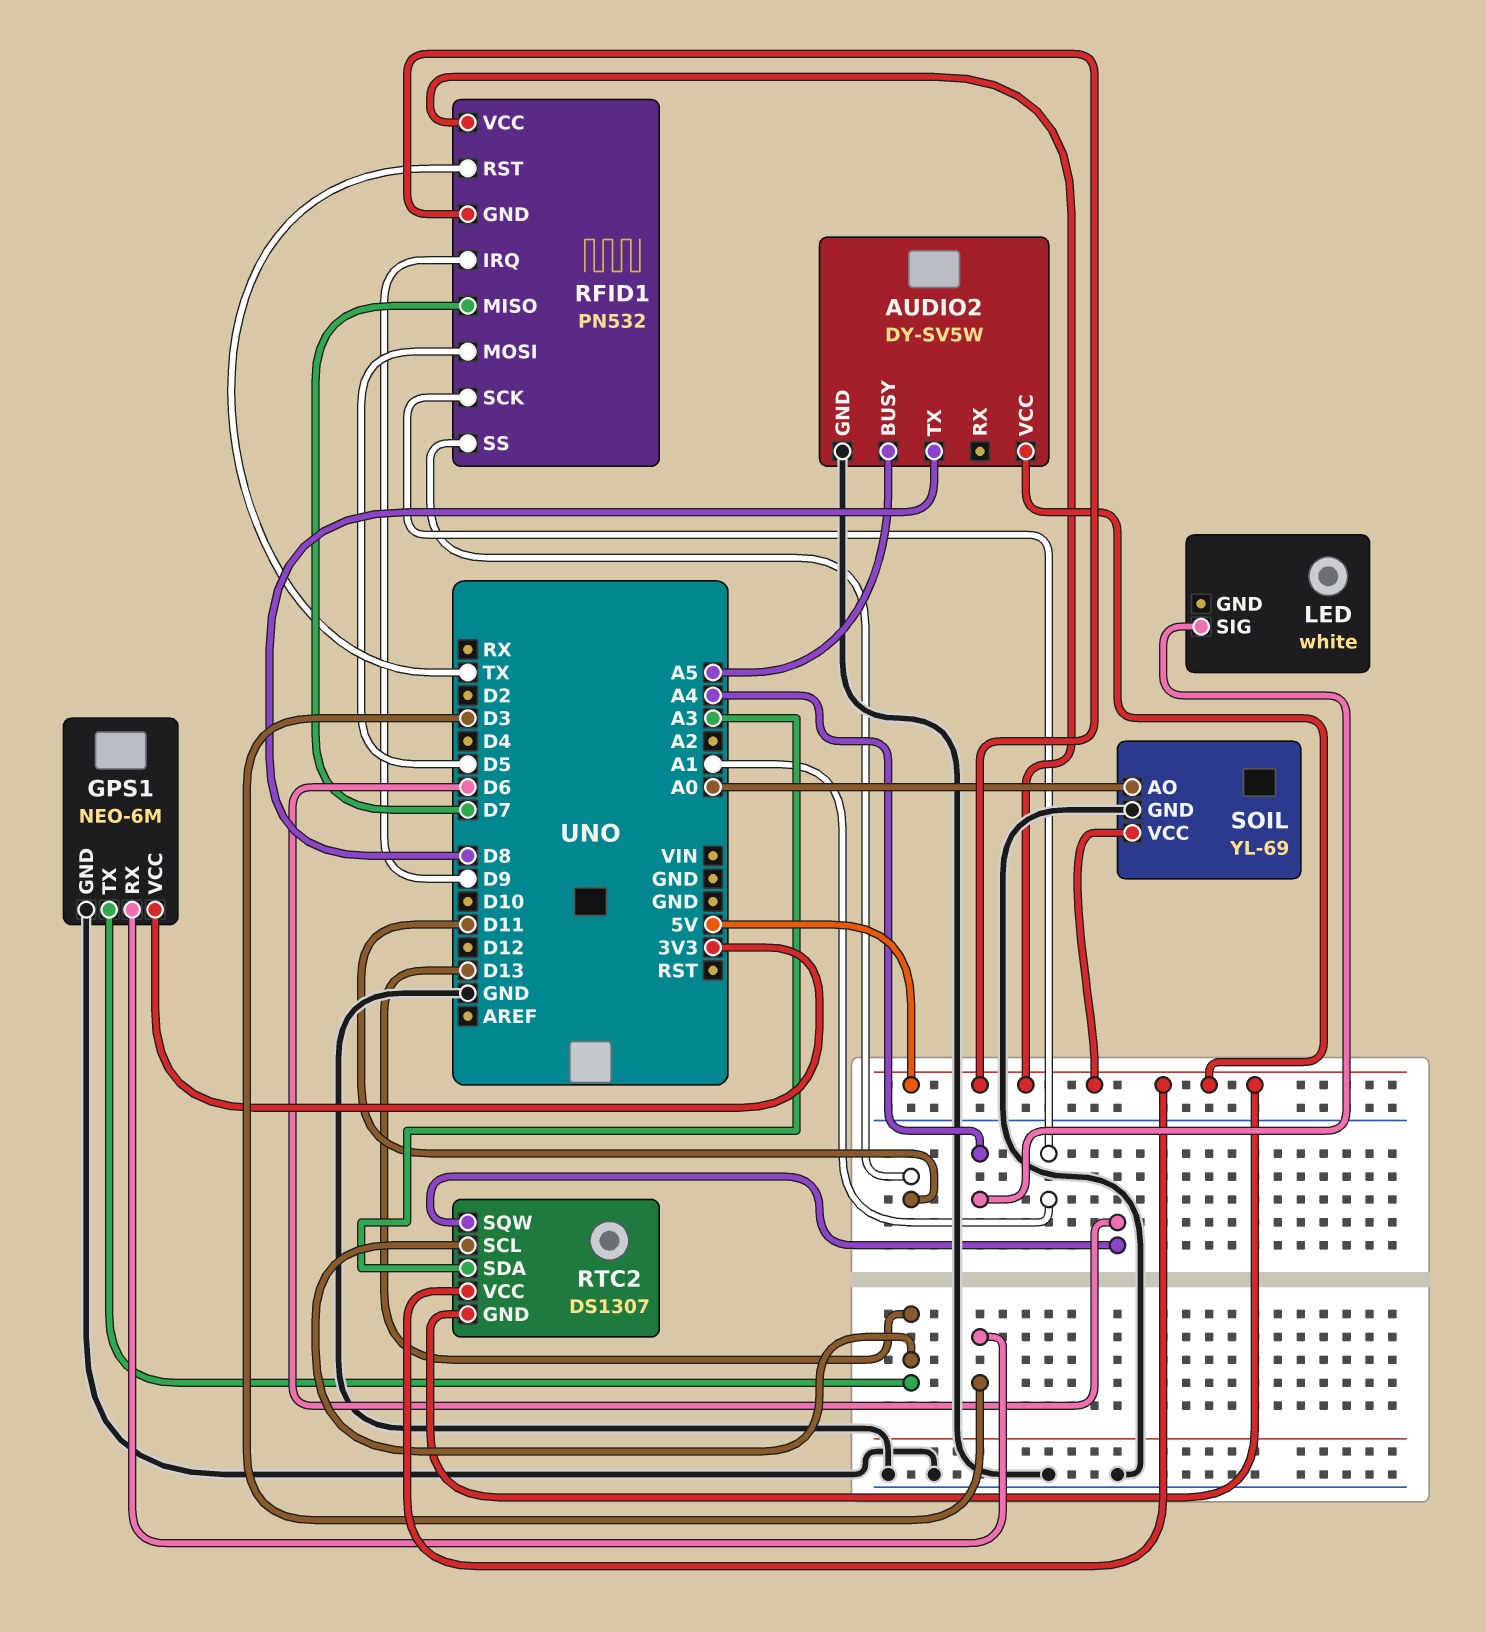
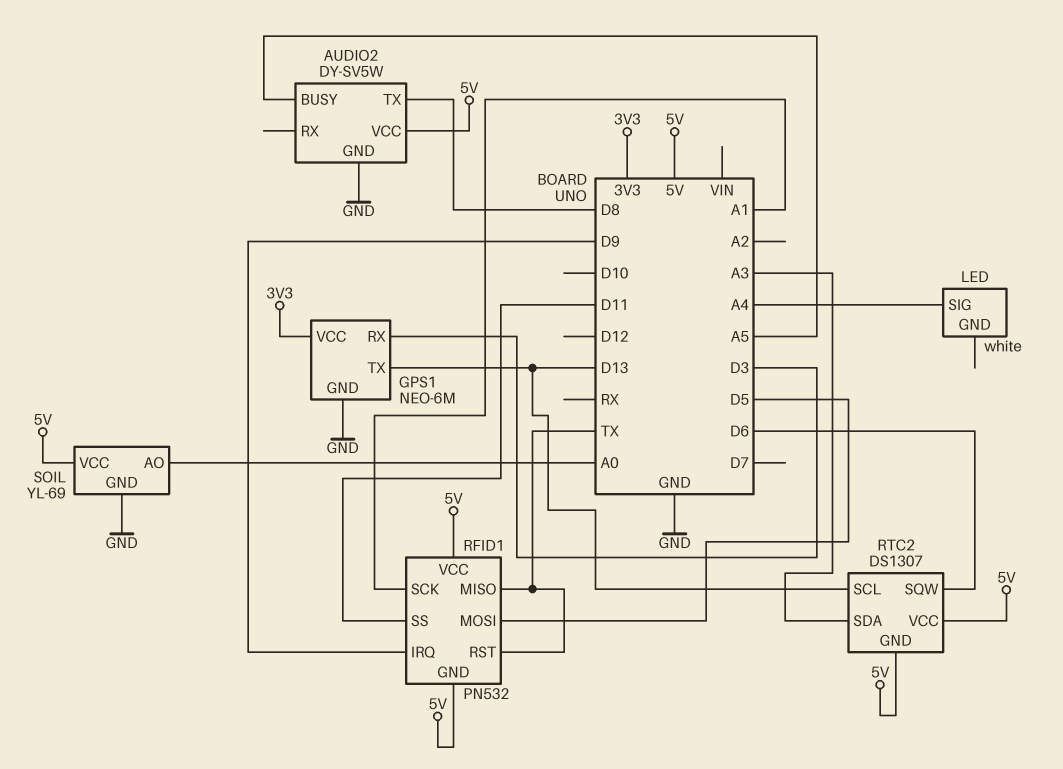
RFID1 pin MISO: D7 -> TX

